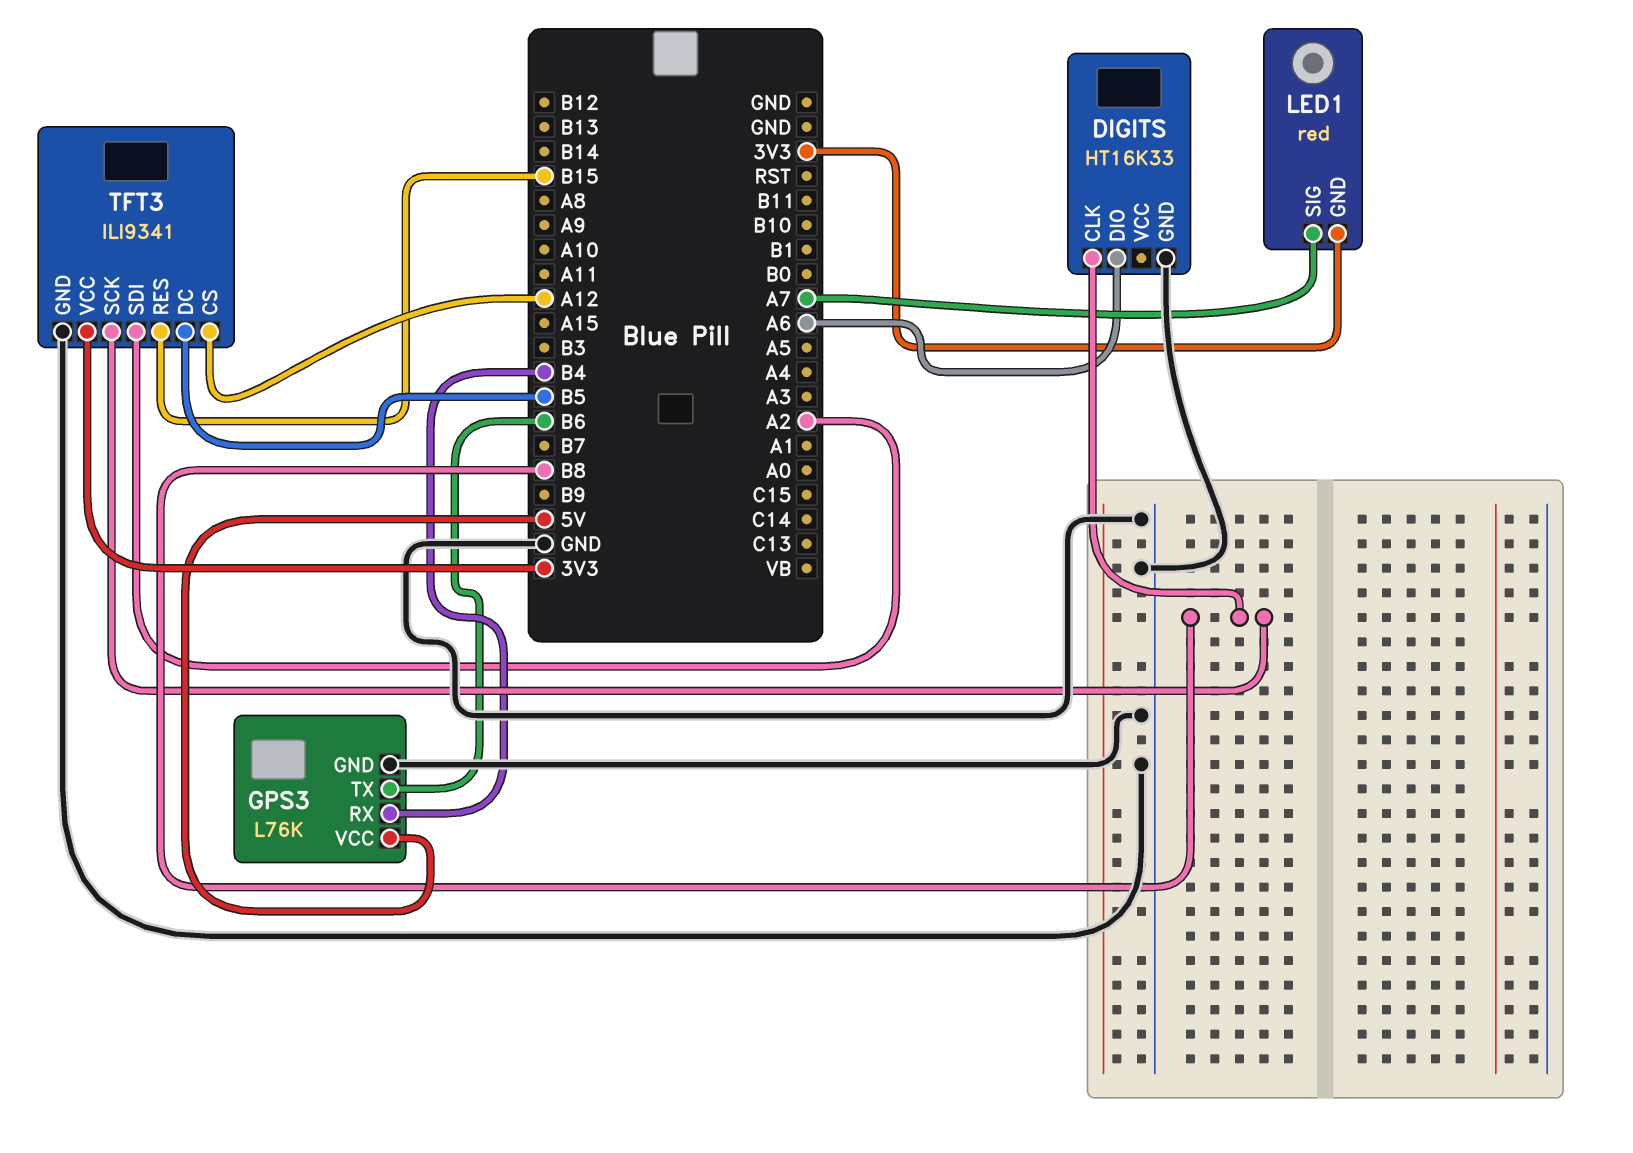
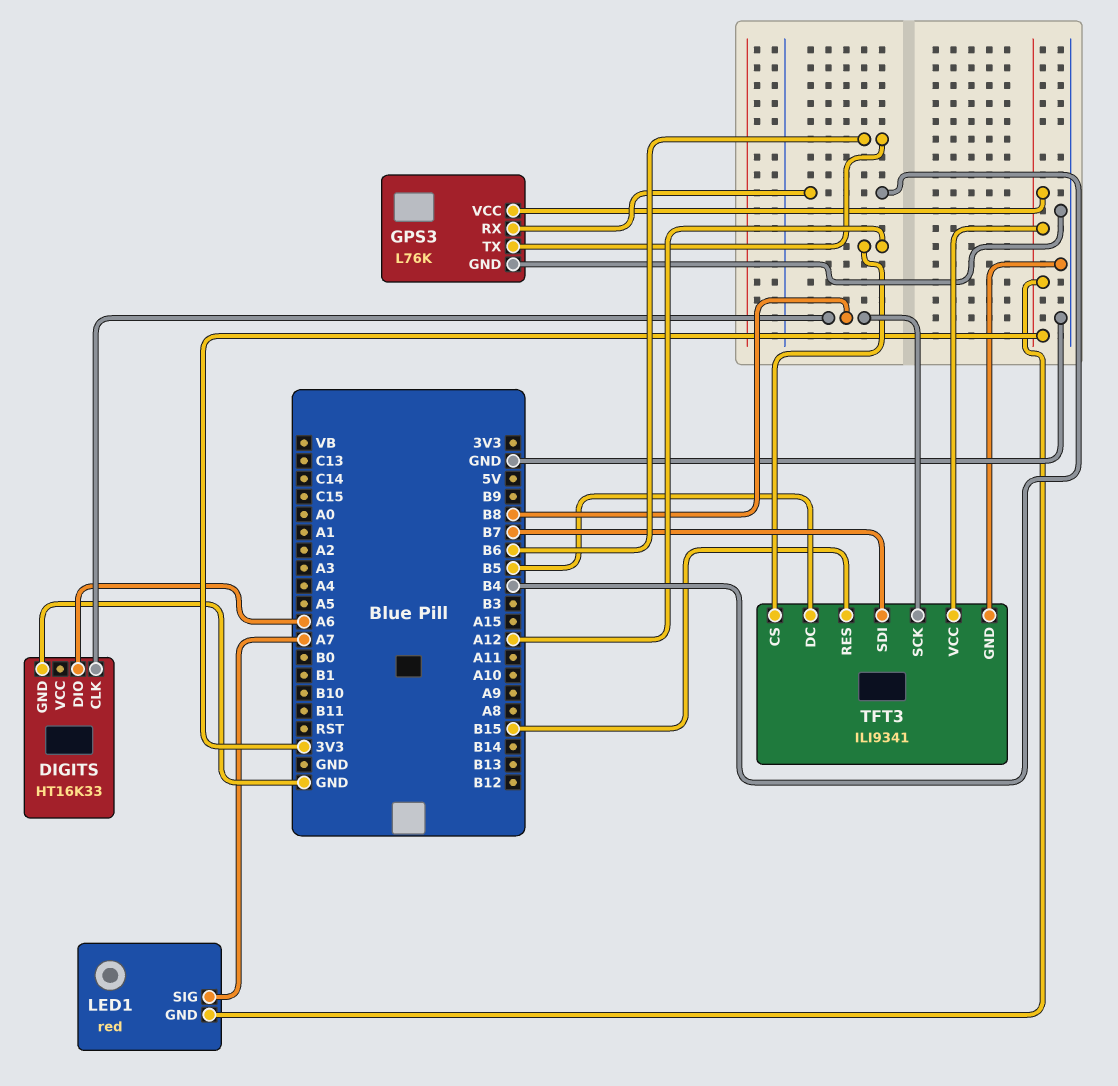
GPS3 pin VCC: 5V -> 3V3
TFT3 pin SDI: A2 -> B7

